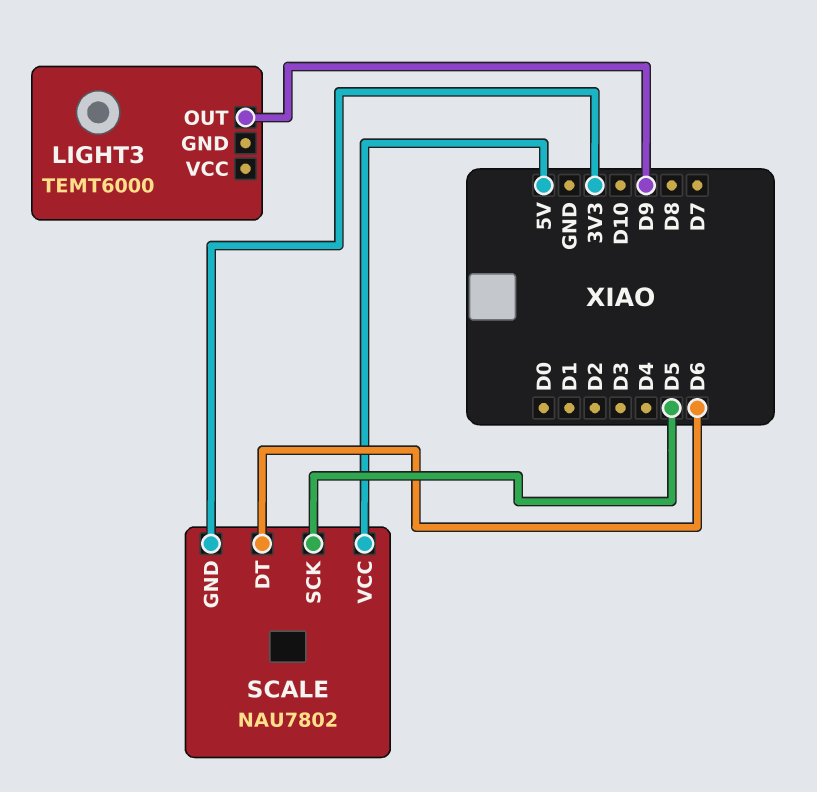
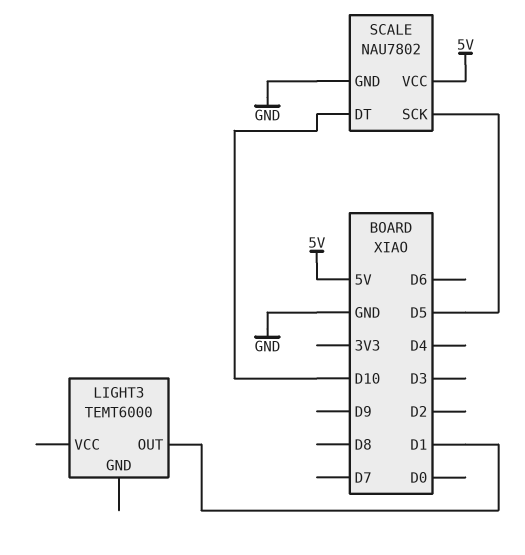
LIGHT3 pin OUT: D9 -> D1
SCALE pin DT: D6 -> D10
SCALE pin GND: 3V3 -> GND

